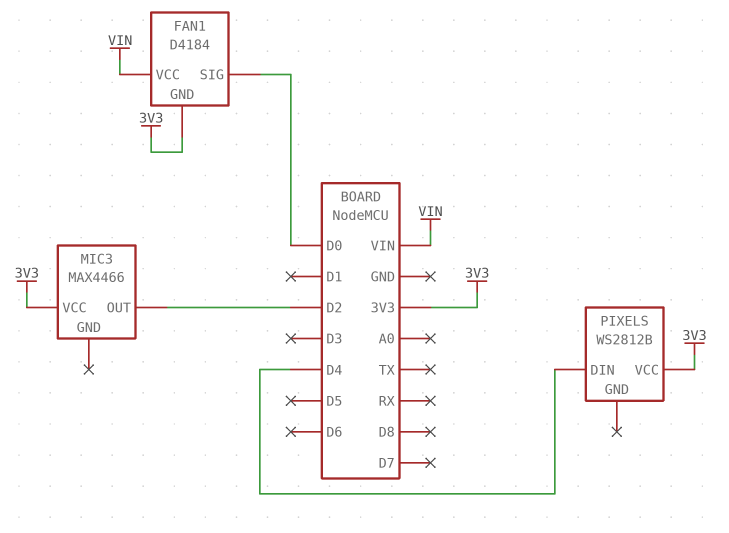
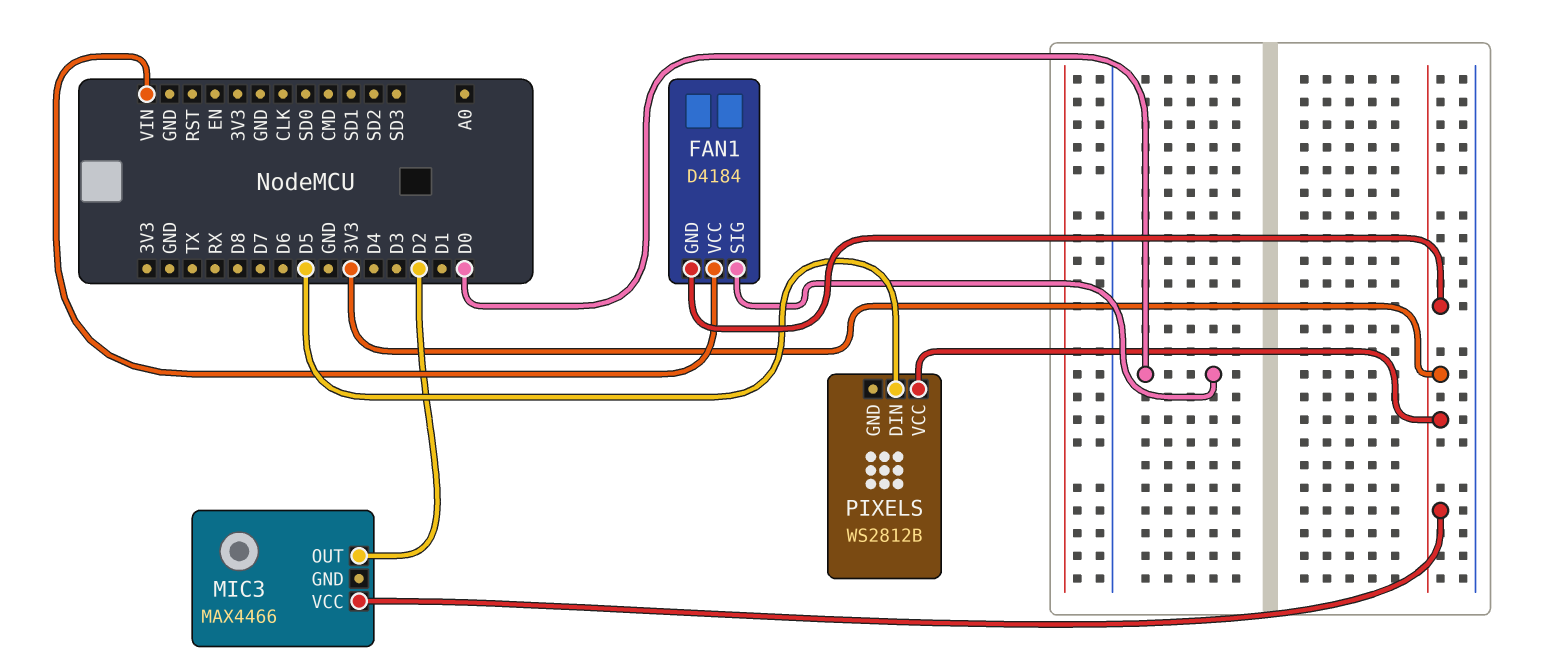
PIXELS pin DIN: D4 -> D5

